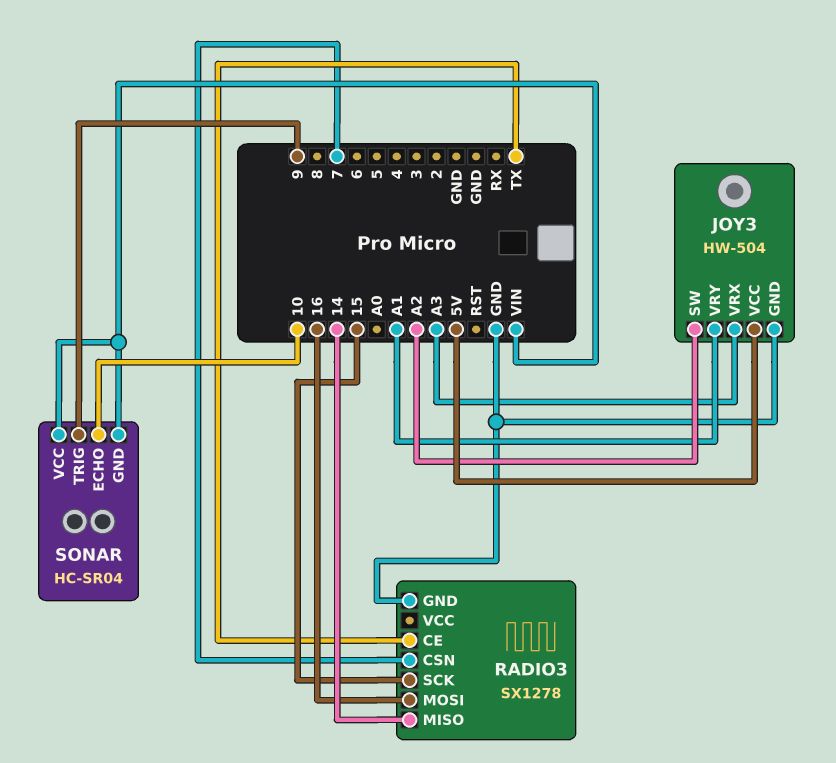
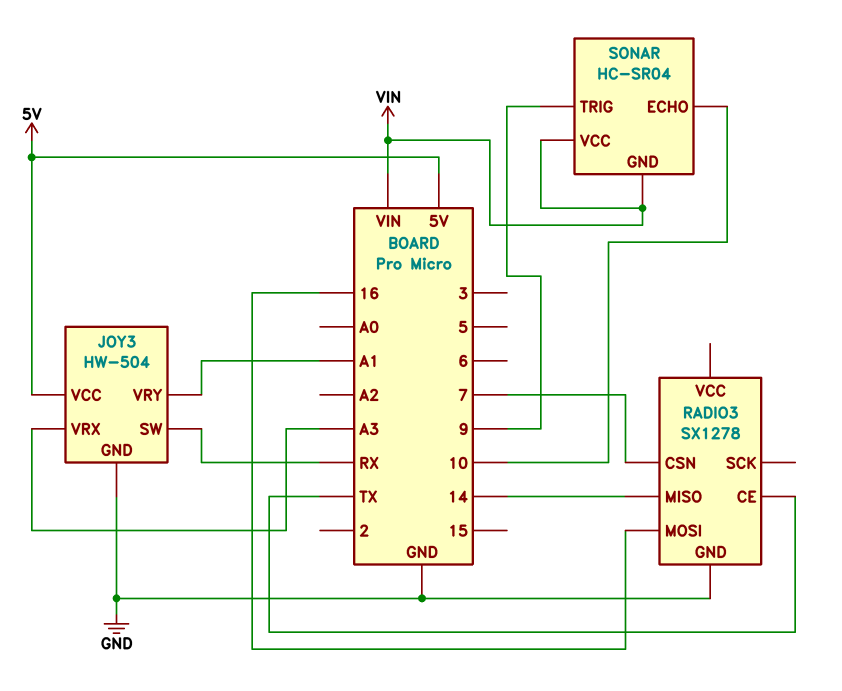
JOY3 pin SW: A2 -> RX
RADIO3 pin SCK: 15 -> none

